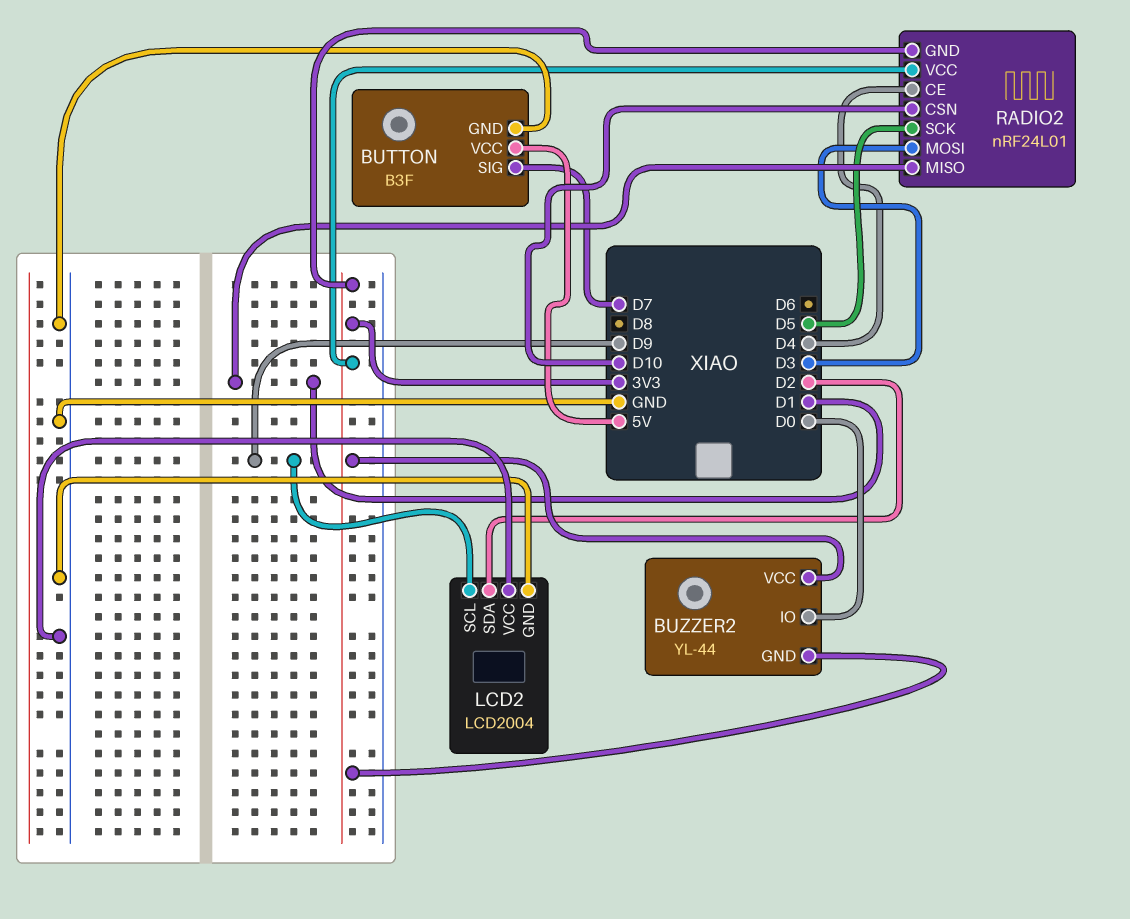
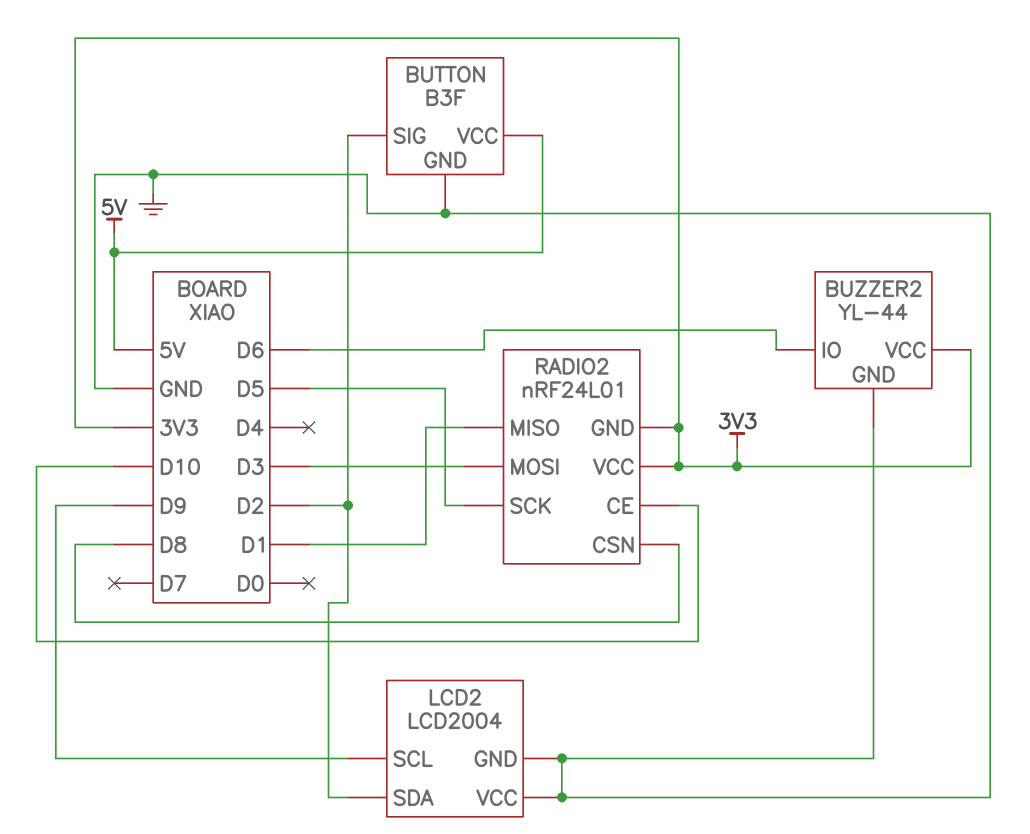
BUTTON pin SIG: D7 -> D2
BUZZER2 pin GND: 3V3 -> GND
BUZZER2 pin IO: D0 -> D6
RADIO2 pin CE: D4 -> D10
RADIO2 pin CSN: D10 -> D8

